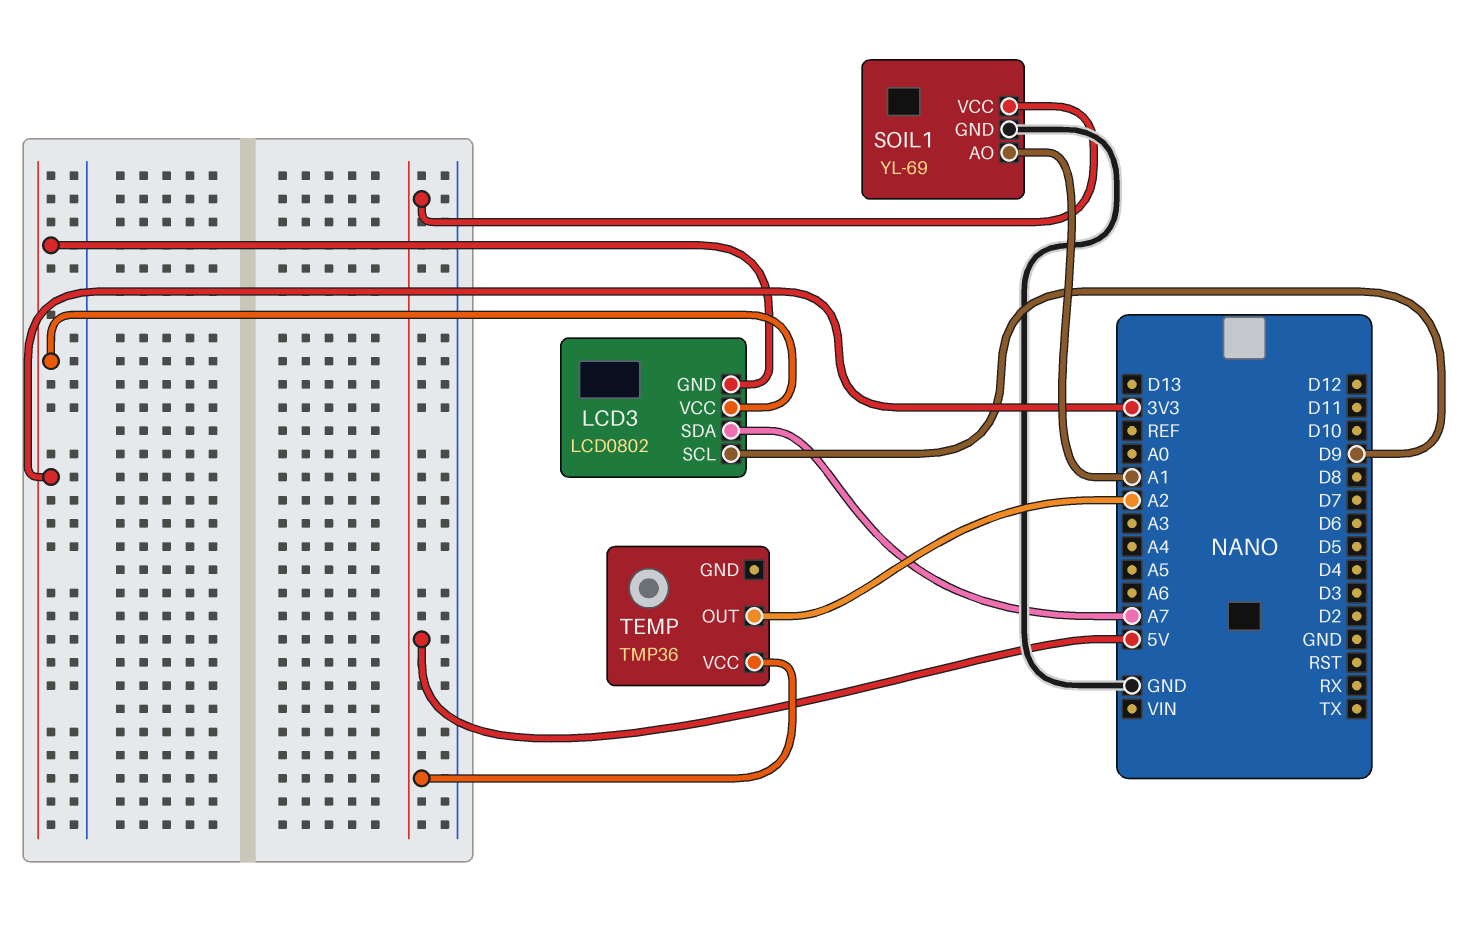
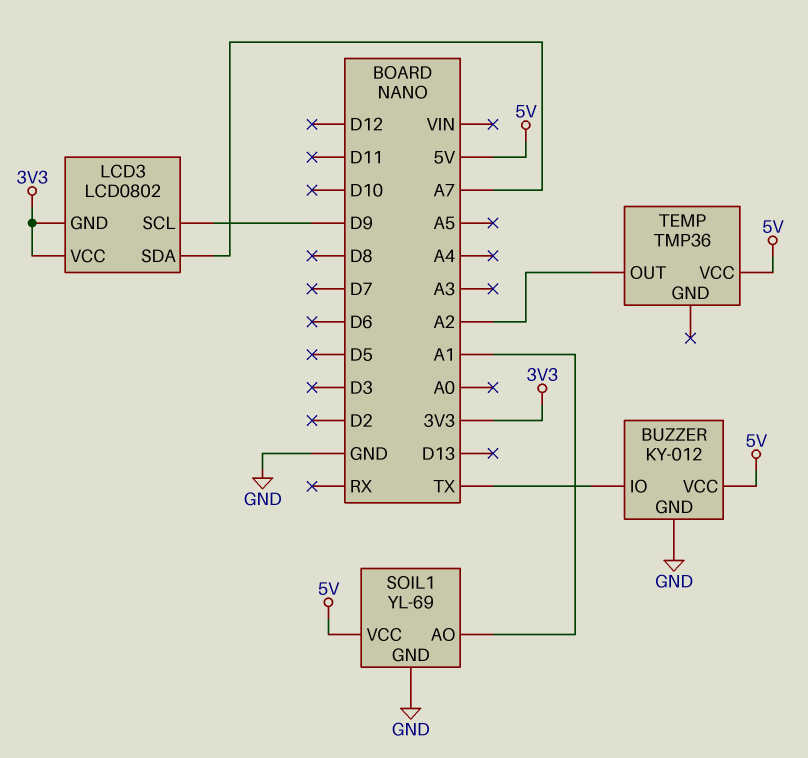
BUZZER: none -> KY-012
BUZZER pin GND: none -> GND
BUZZER pin IO: none -> TX
BUZZER pin VCC: none -> 5V

